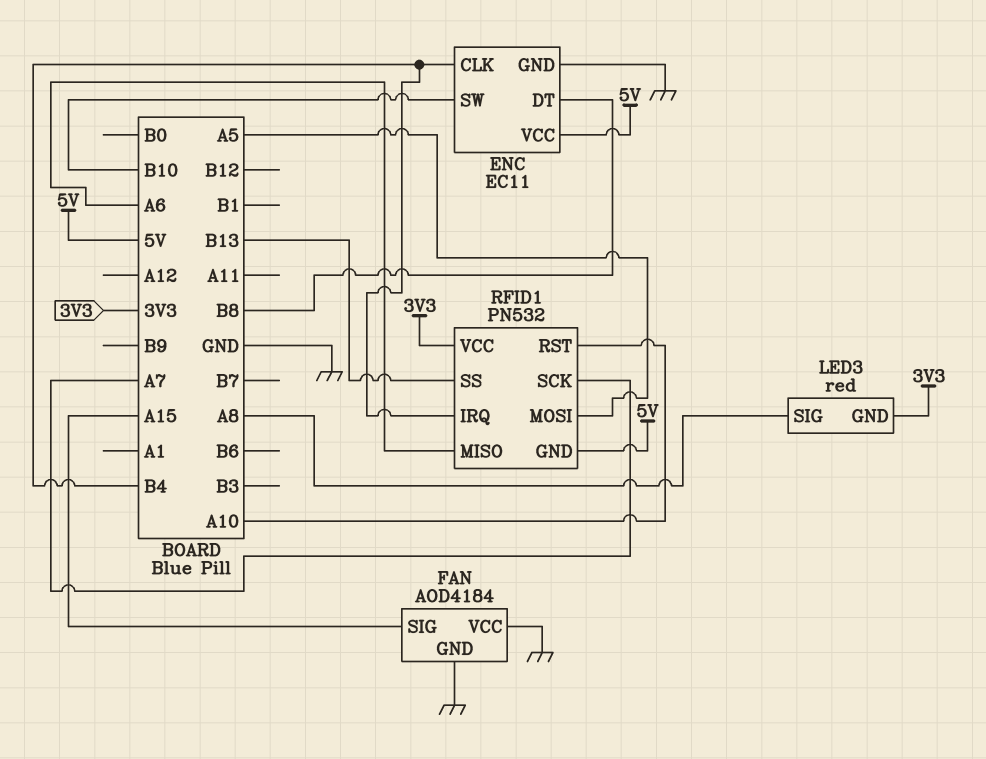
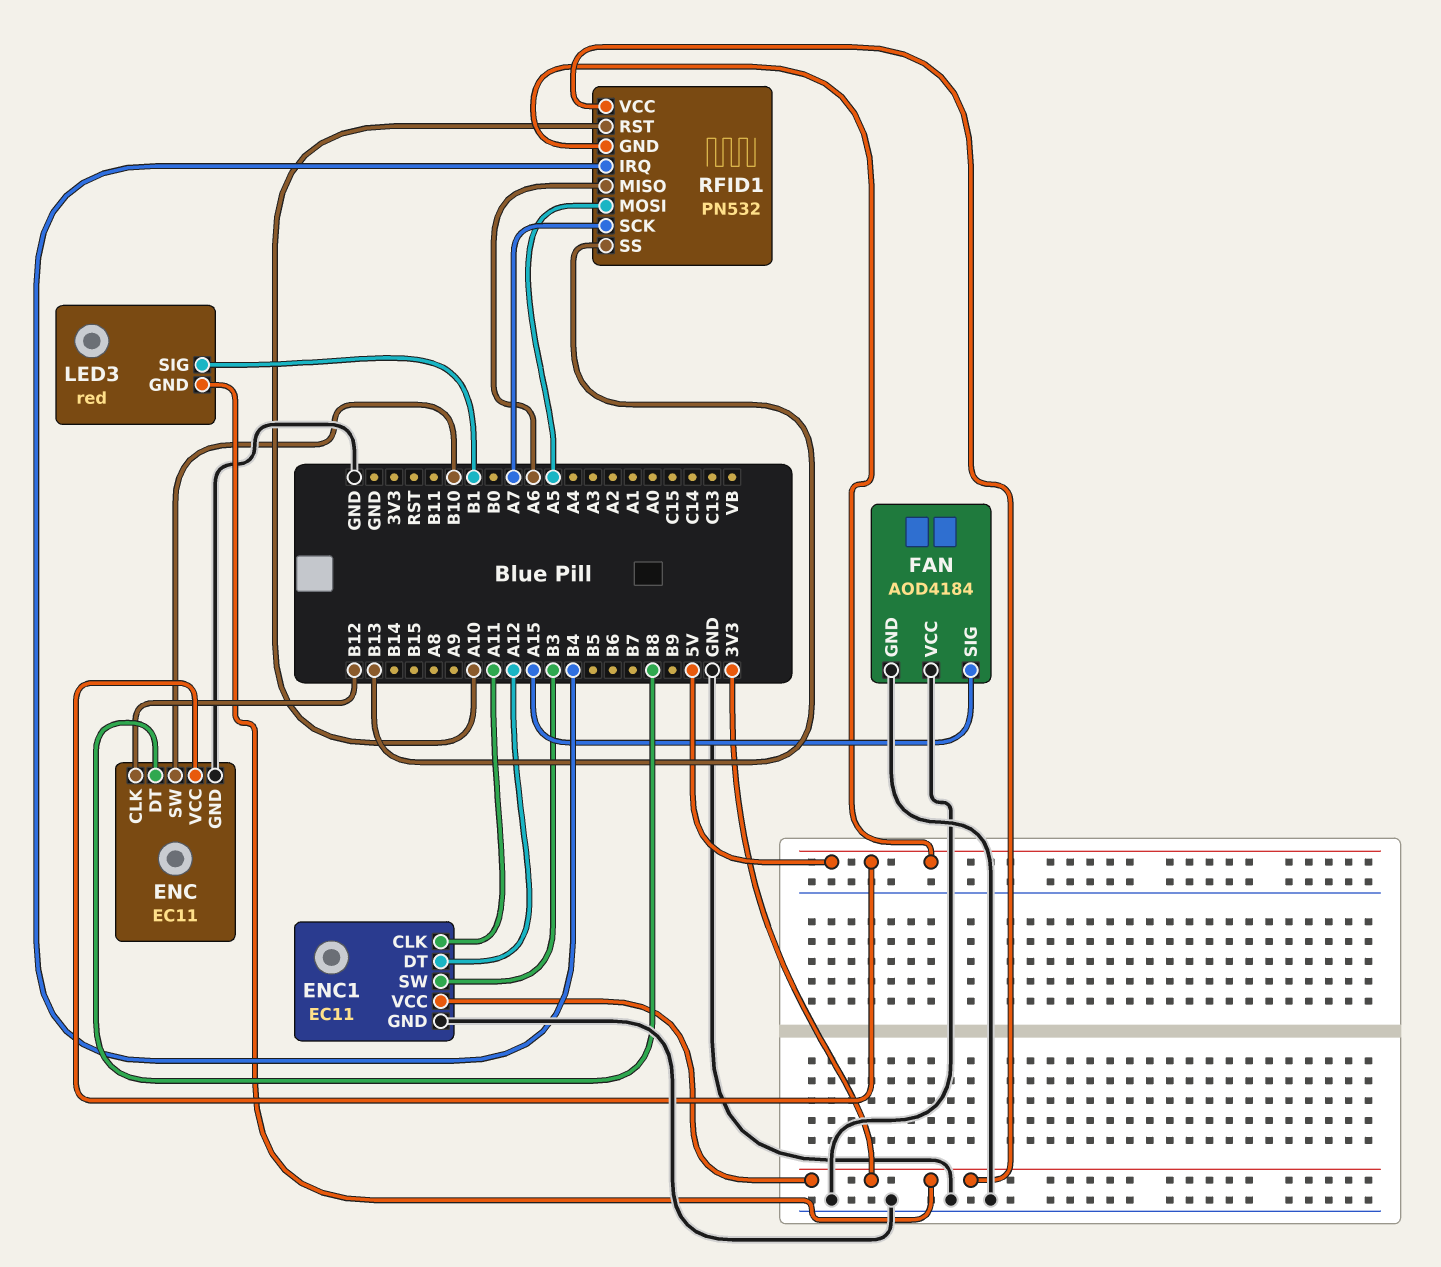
ENC pin CLK: B4 -> B12
ENC1: none -> EC11
ENC1 pin CLK: none -> A11
ENC1 pin DT: none -> A12
ENC1 pin GND: none -> GND
ENC1 pin SW: none -> B3
ENC1 pin VCC: none -> 3V3
LED3 pin SIG: A8 -> B1

